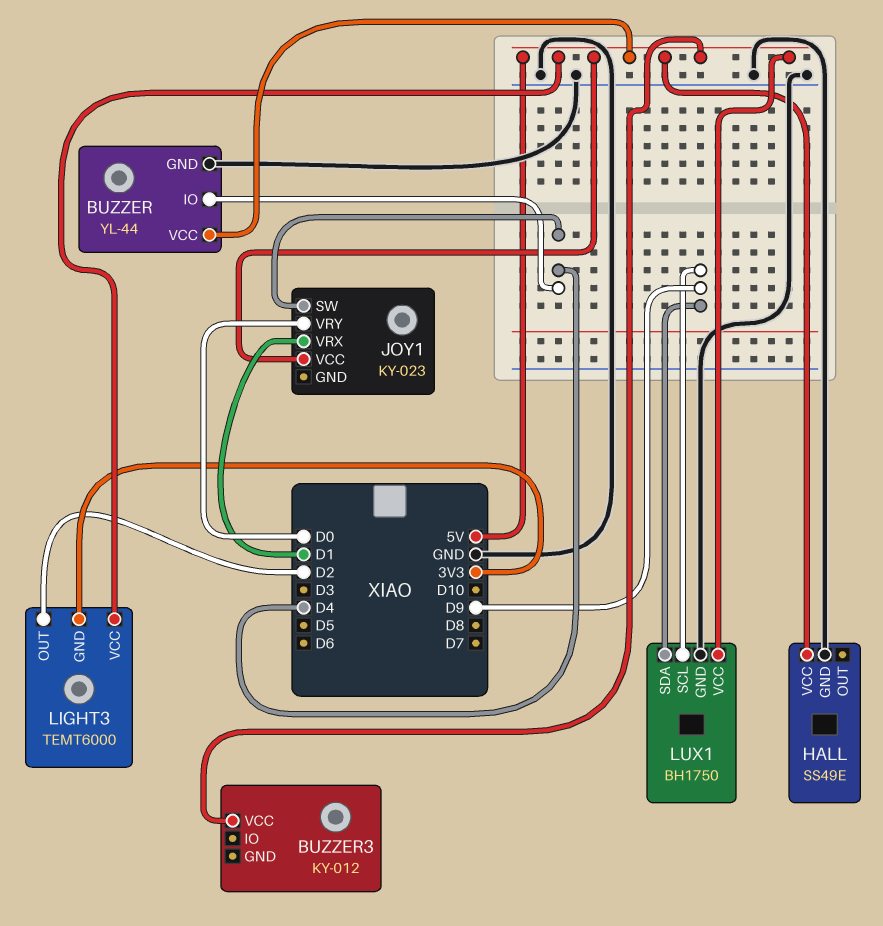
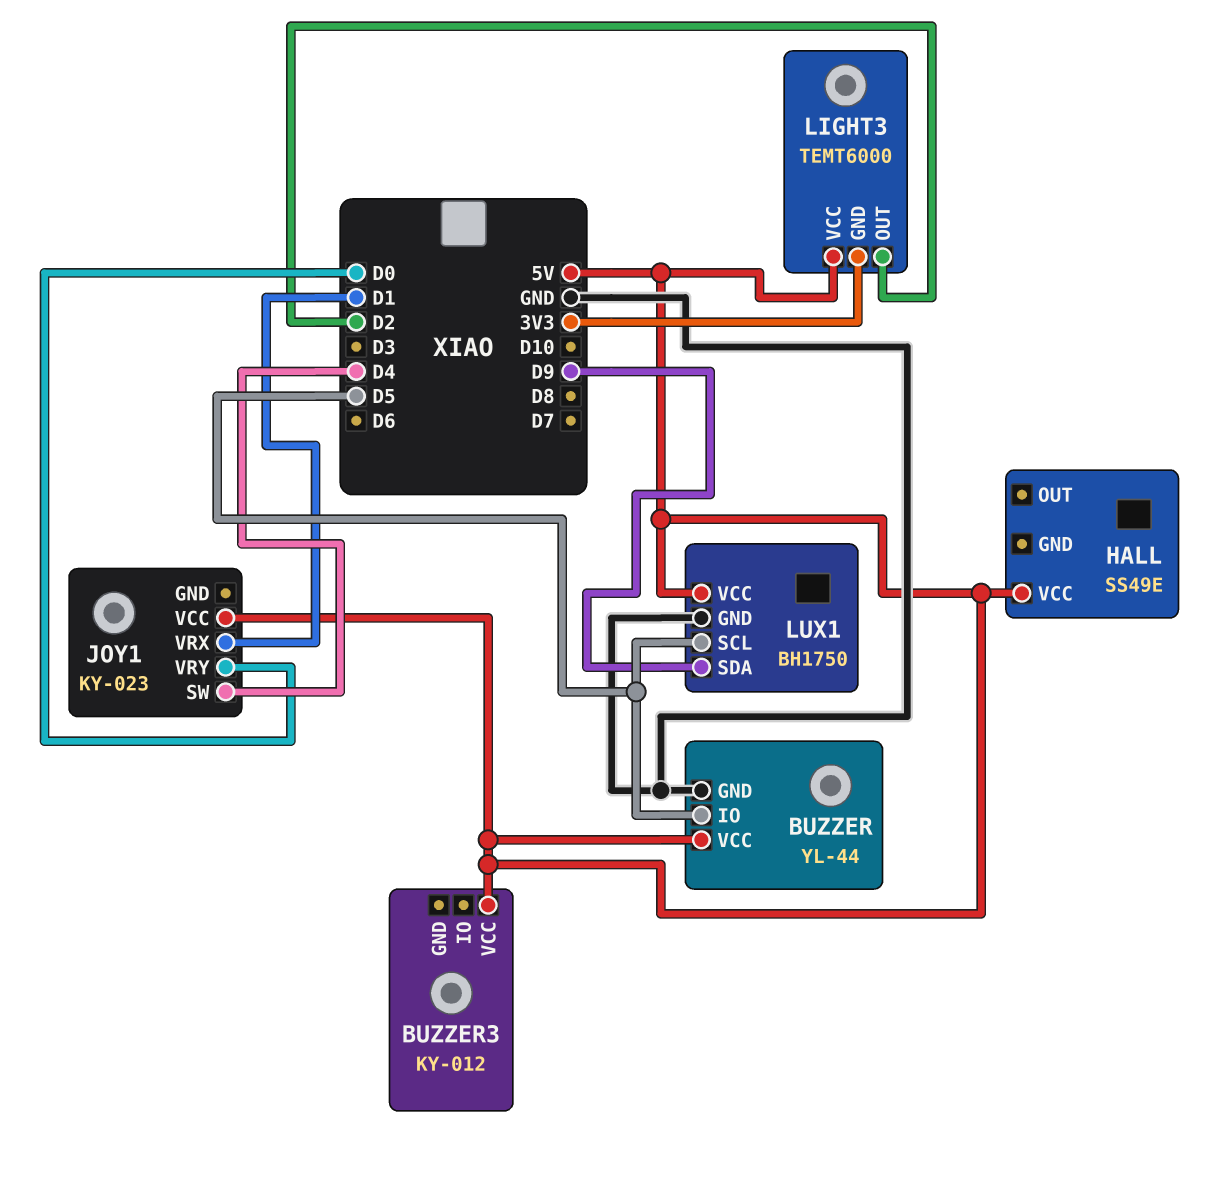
BUZZER pin IO: D4 -> D5
HALL pin GND: GND -> none
LUX1 pin SCL: D9 -> D5

